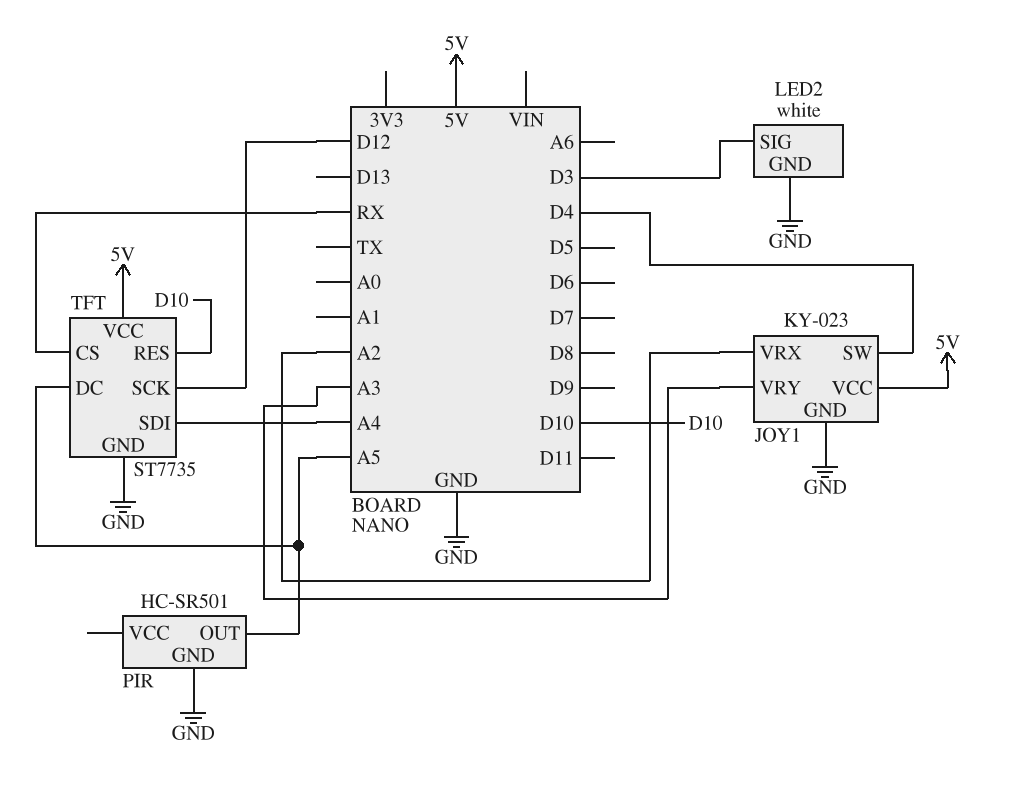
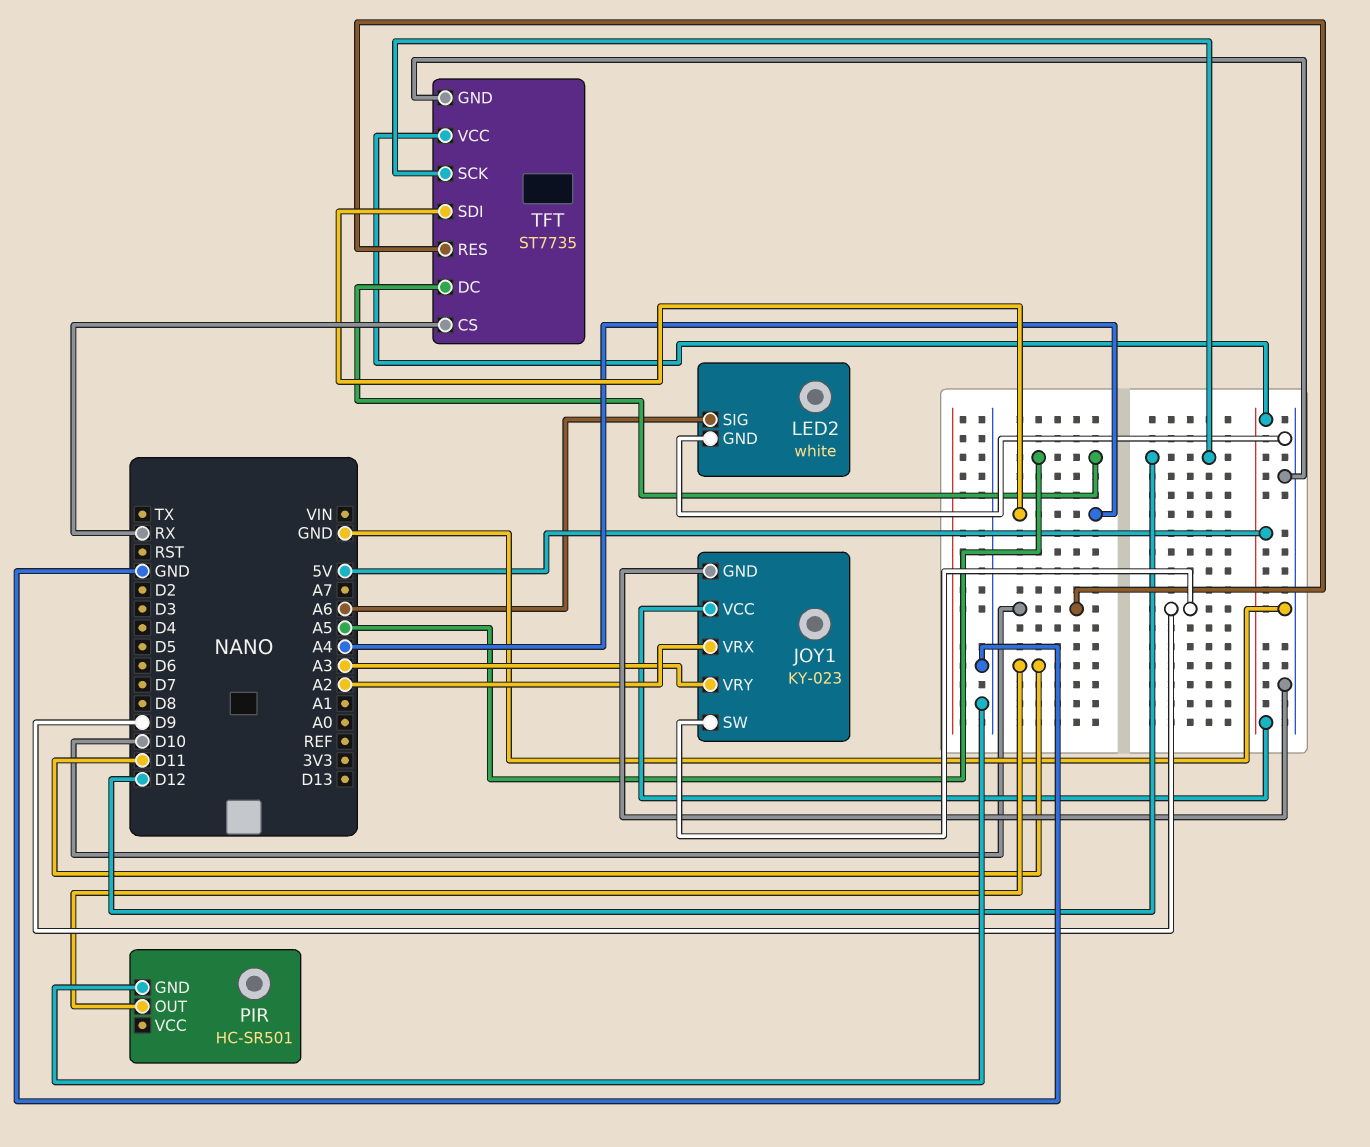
JOY1 pin SW: D4 -> D9
LED2 pin SIG: D3 -> A6
PIR pin OUT: A5 -> D11

